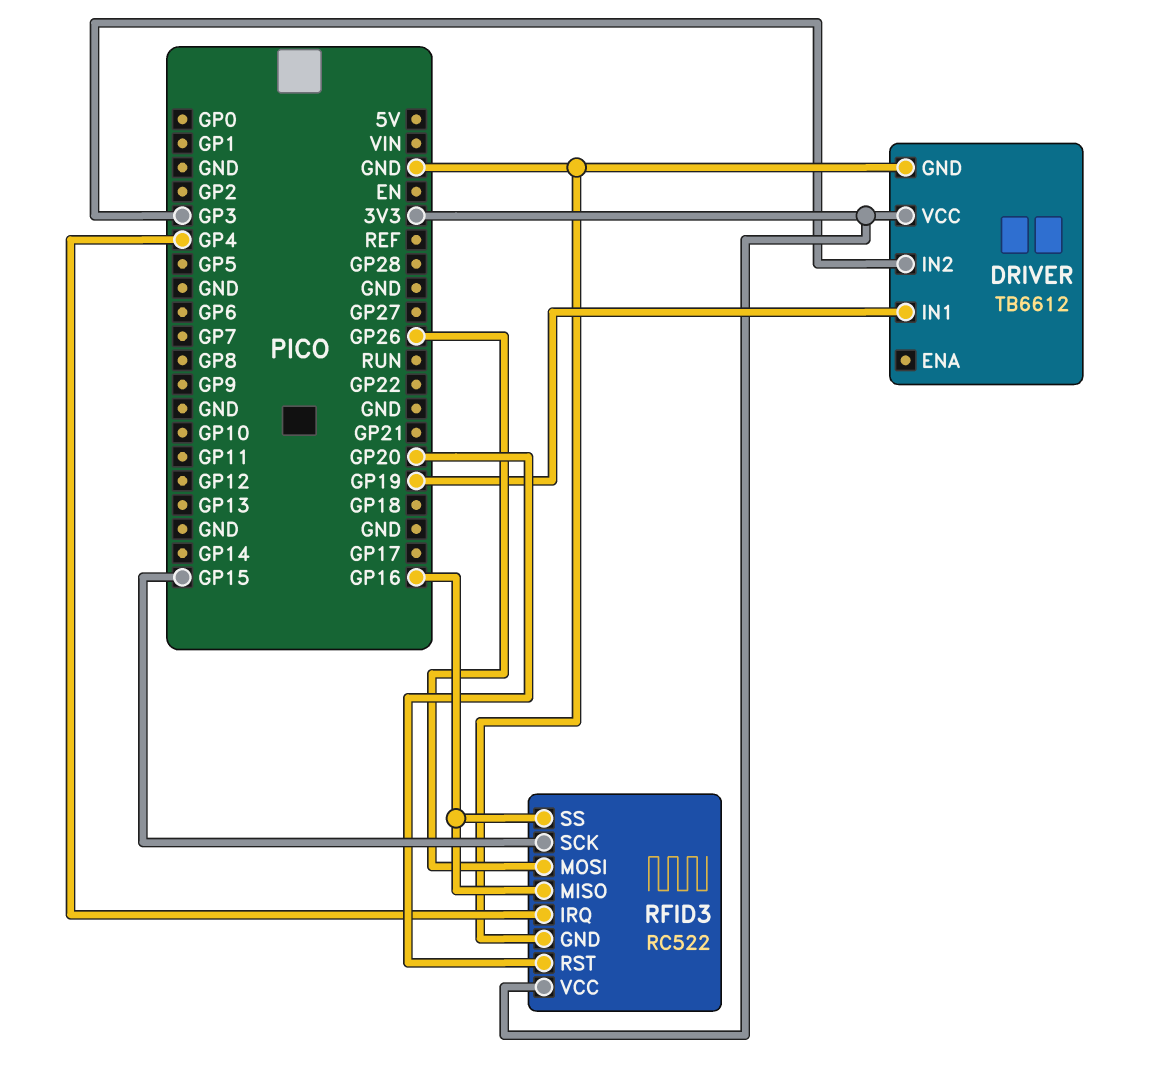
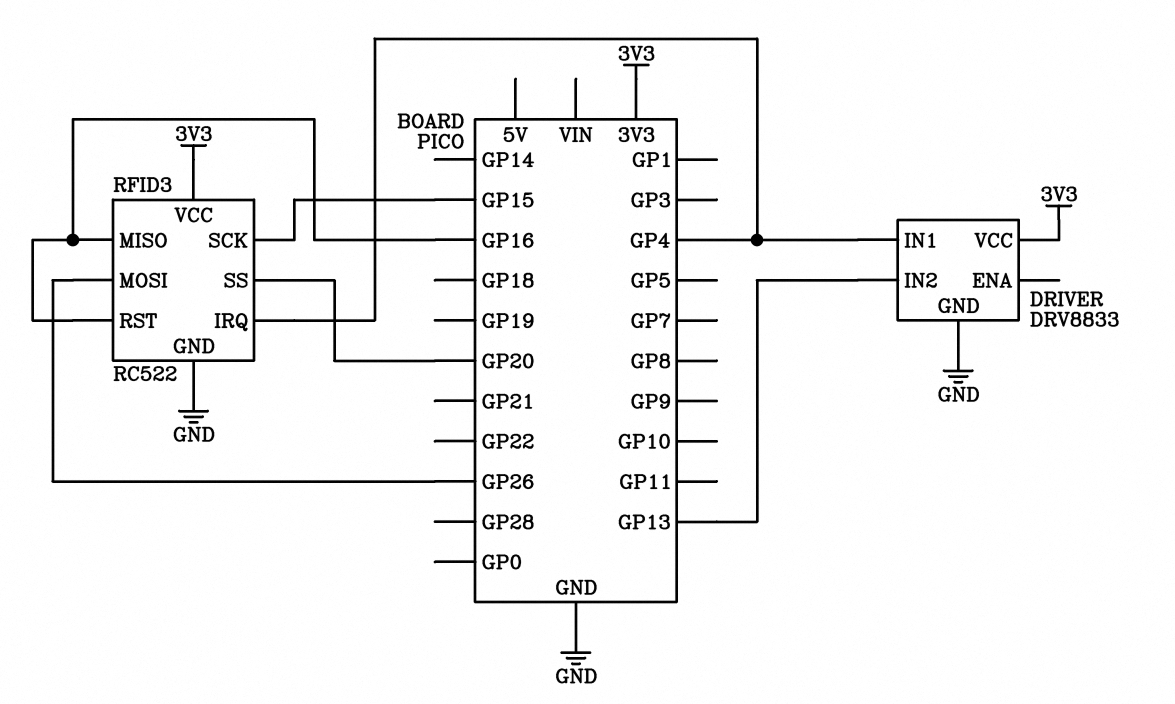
DRIVER: TB6612 -> DRV8833
DRIVER pin IN1: GP19 -> GP4
DRIVER pin IN2: GP3 -> GP13
RFID3 pin RST: GP20 -> GP16
RFID3 pin SS: GP16 -> GP20

